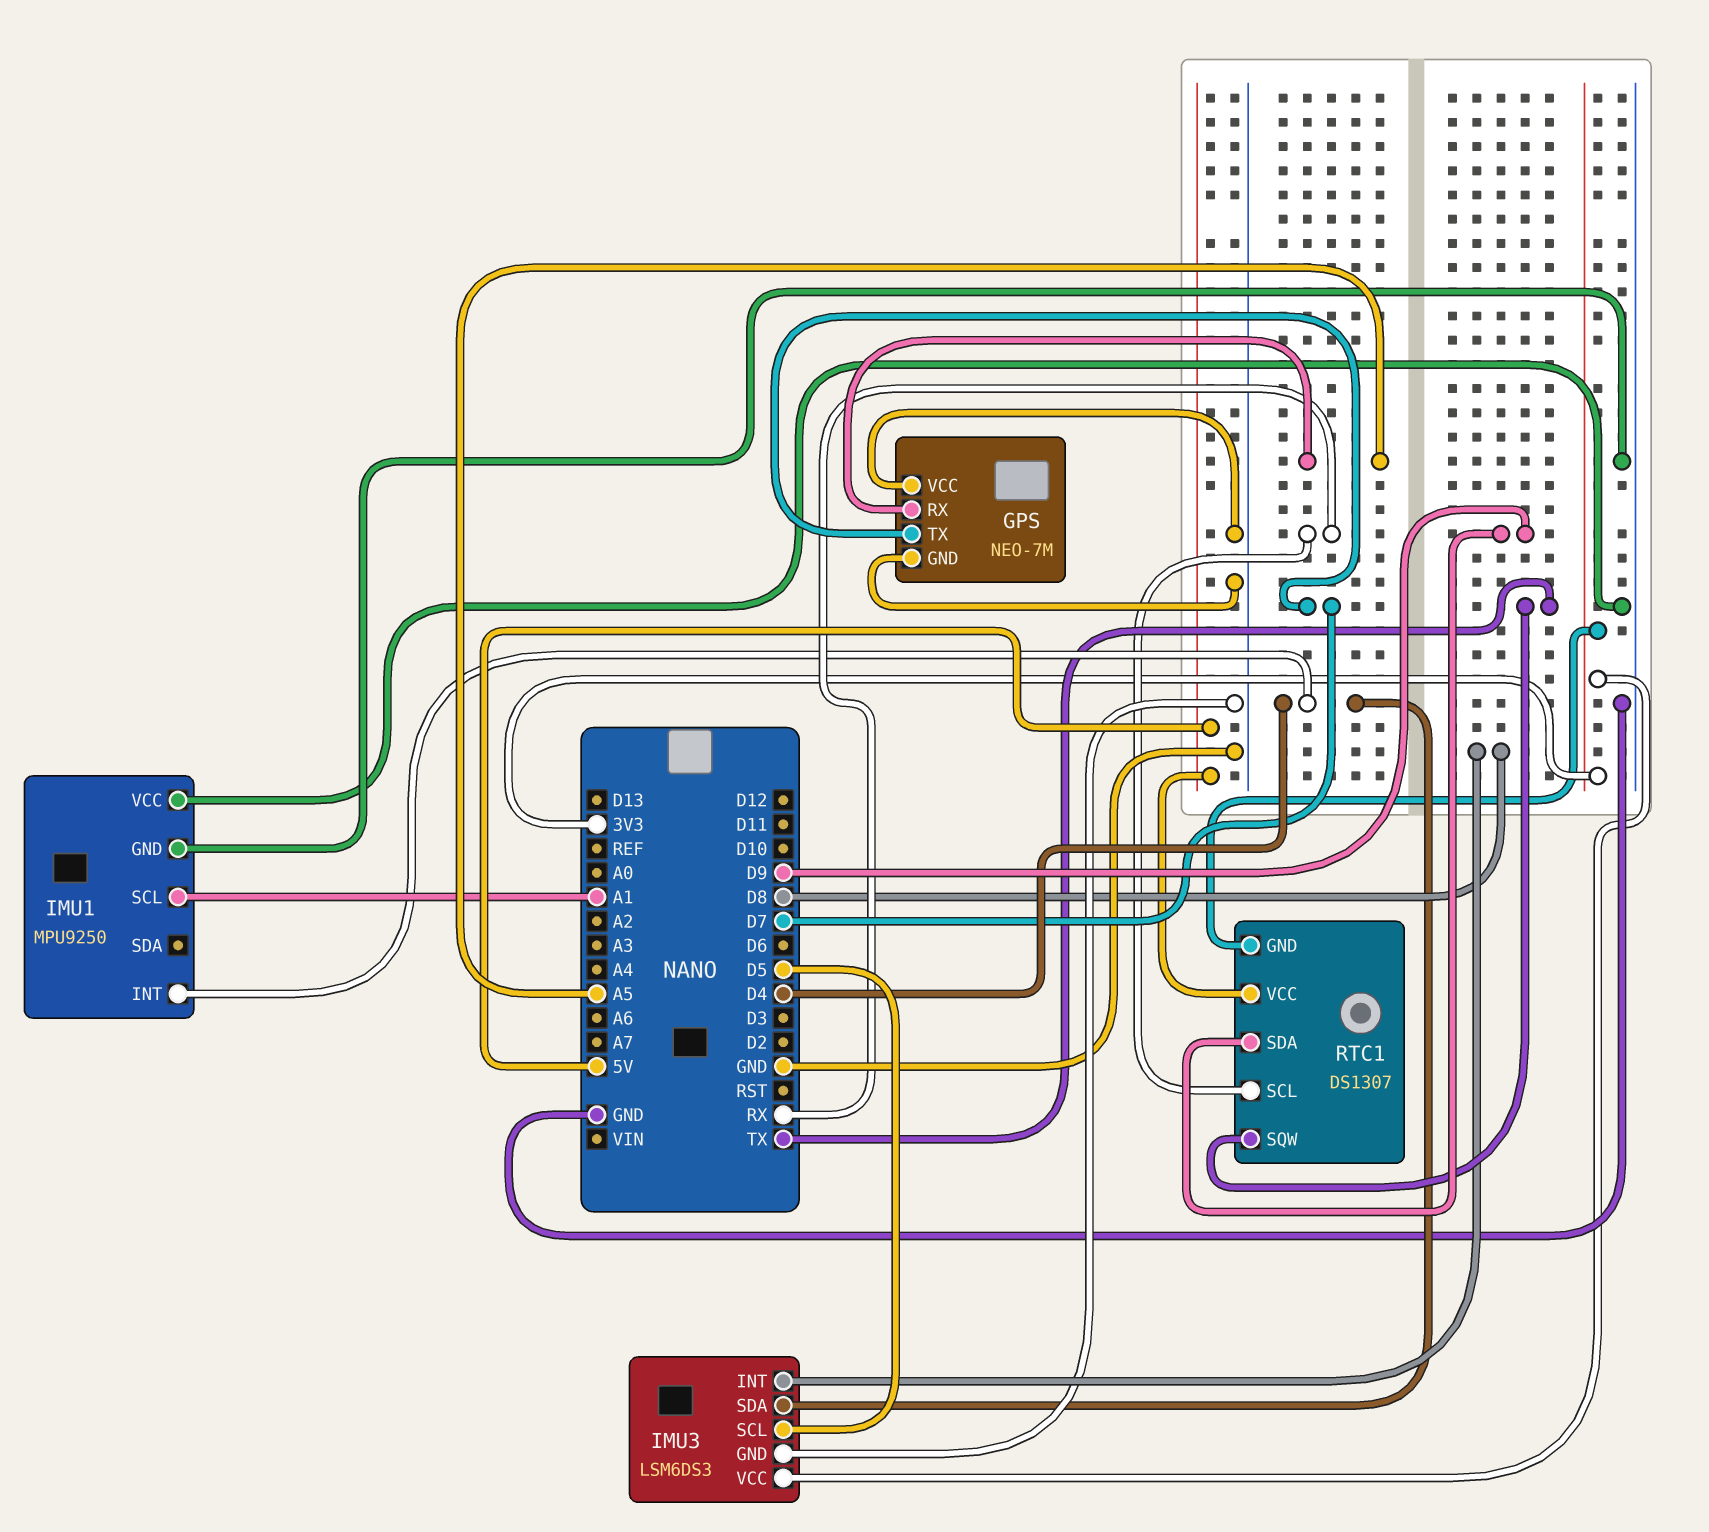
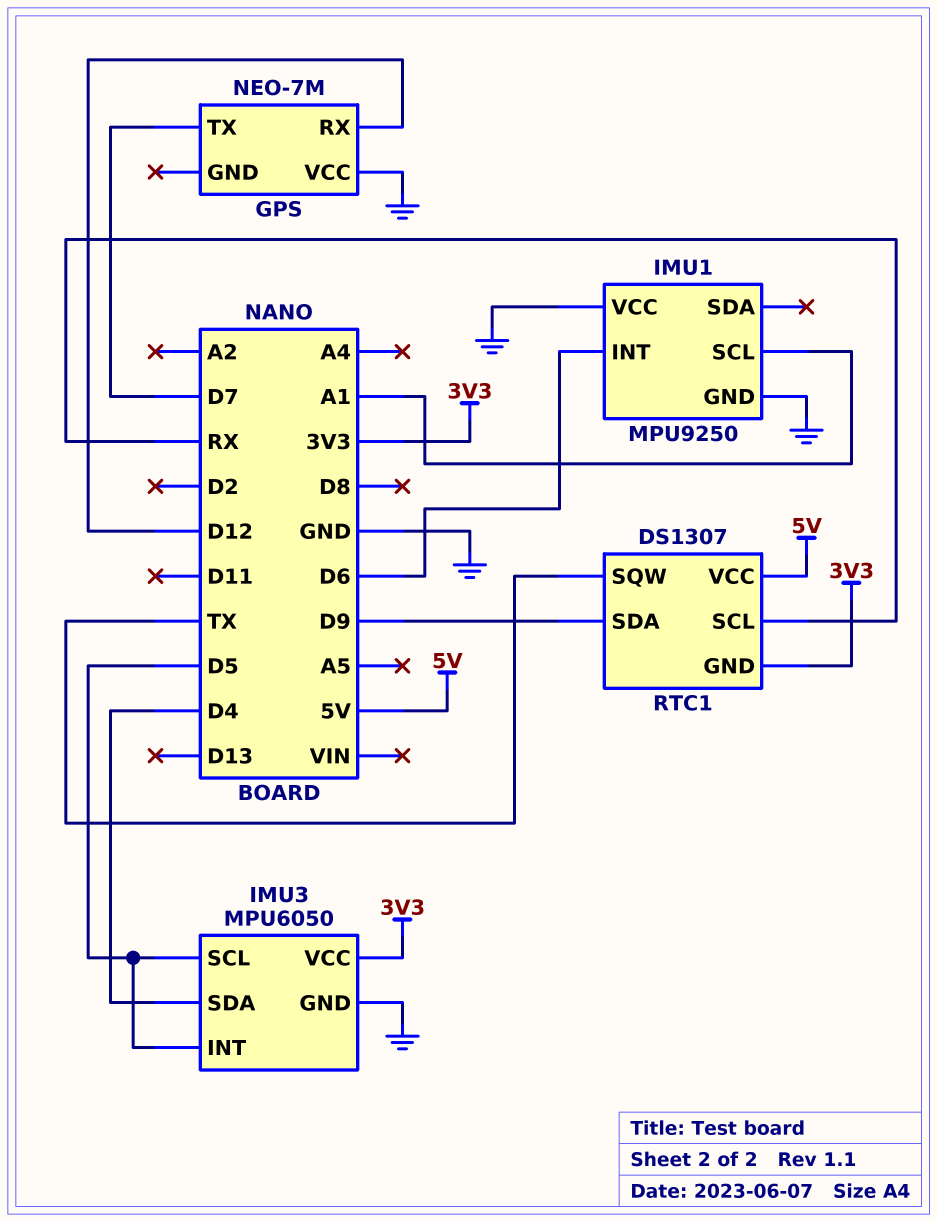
GPS pin GND: GND -> none
GPS pin RX: A5 -> D12
IMU1 pin INT: D4 -> D6
IMU3: LSM6DS3 -> MPU6050
IMU3 pin INT: D8 -> D5

